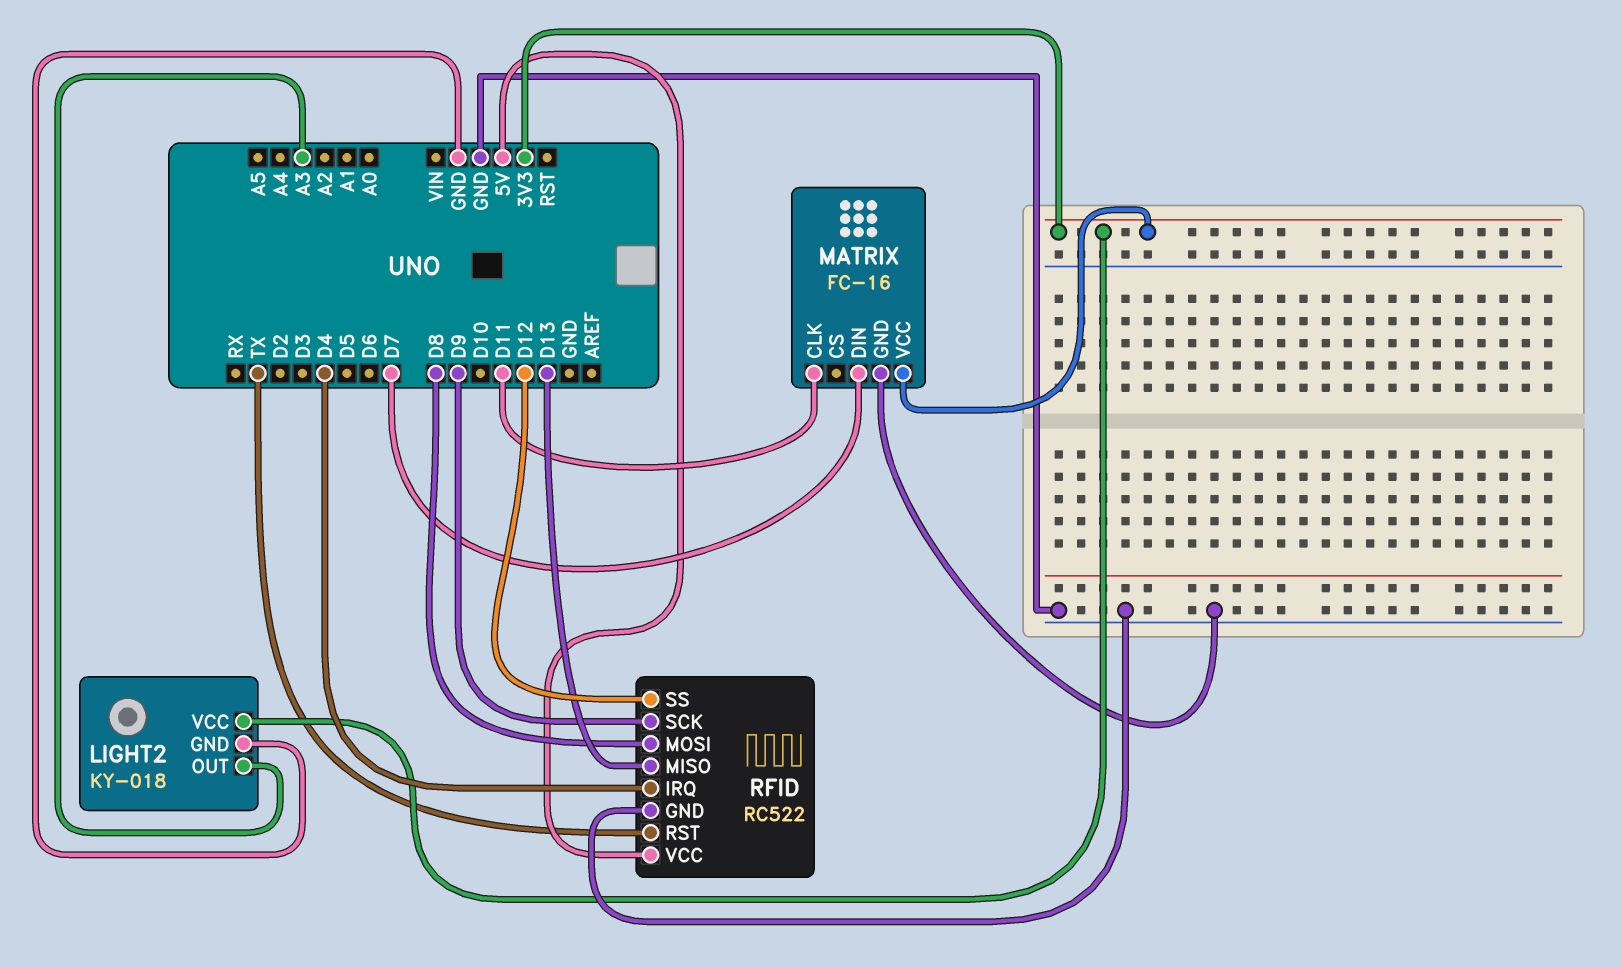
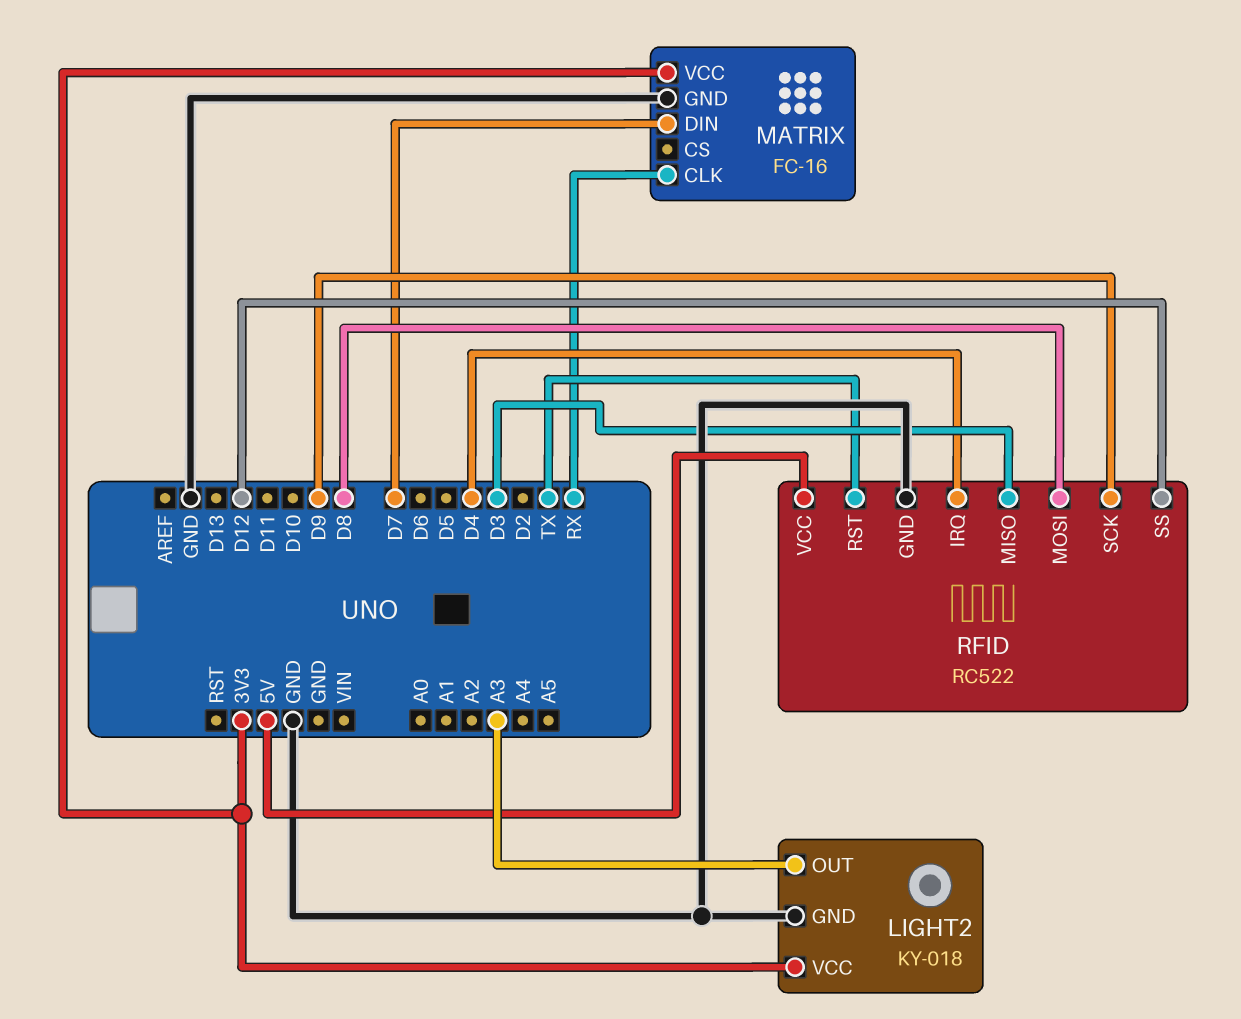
MATRIX pin CLK: D11 -> RX
RFID pin MISO: D13 -> D3

